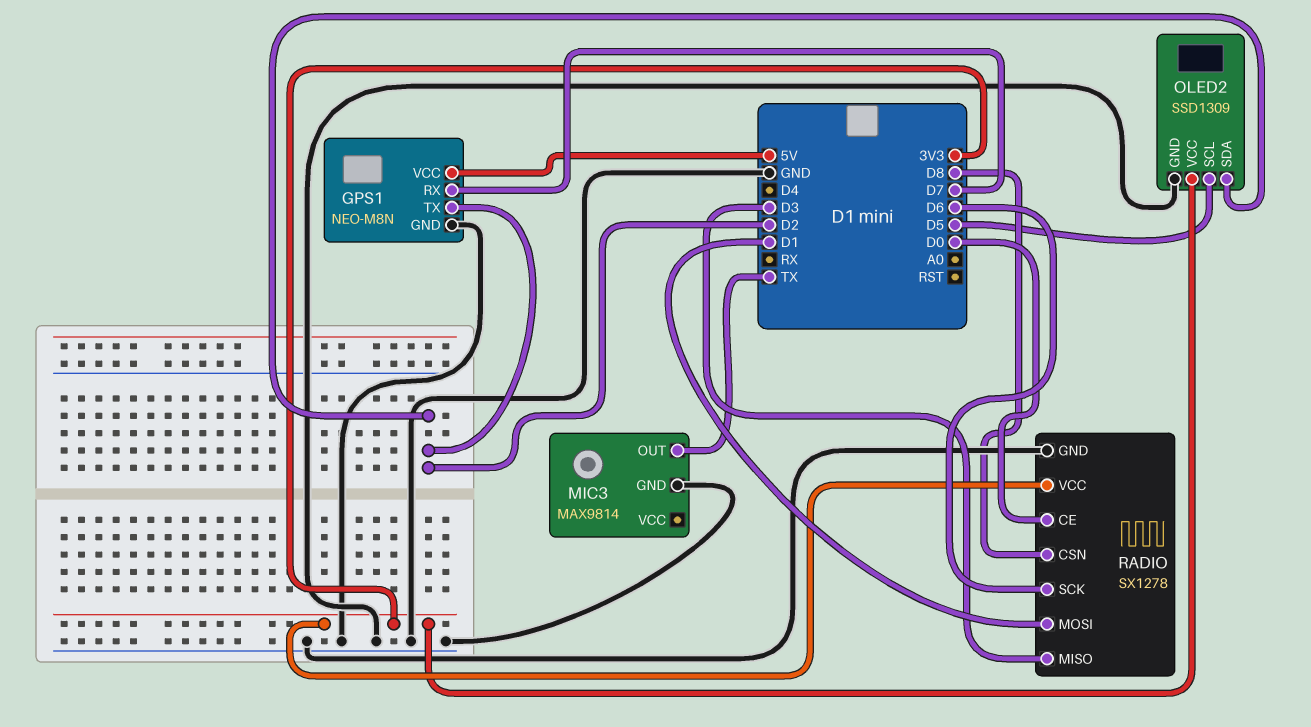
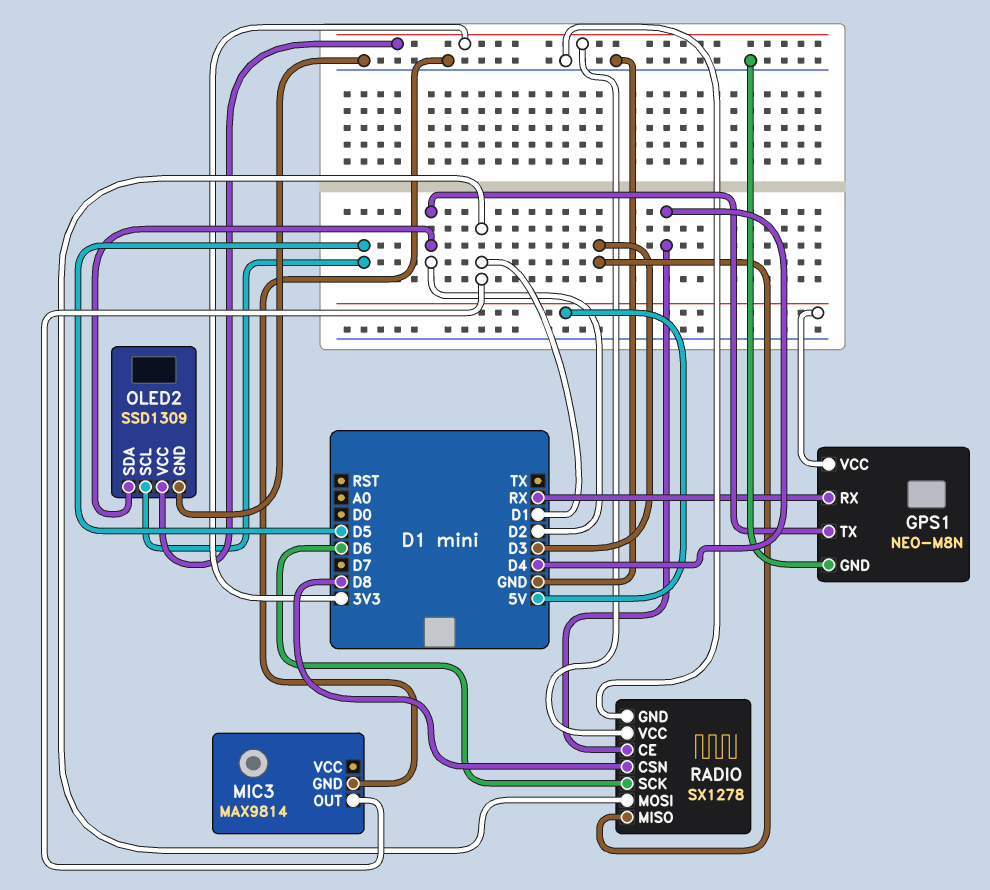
GPS1 pin RX: D7 -> RX
MIC3 pin OUT: TX -> D1
RADIO pin CE: D0 -> D4

